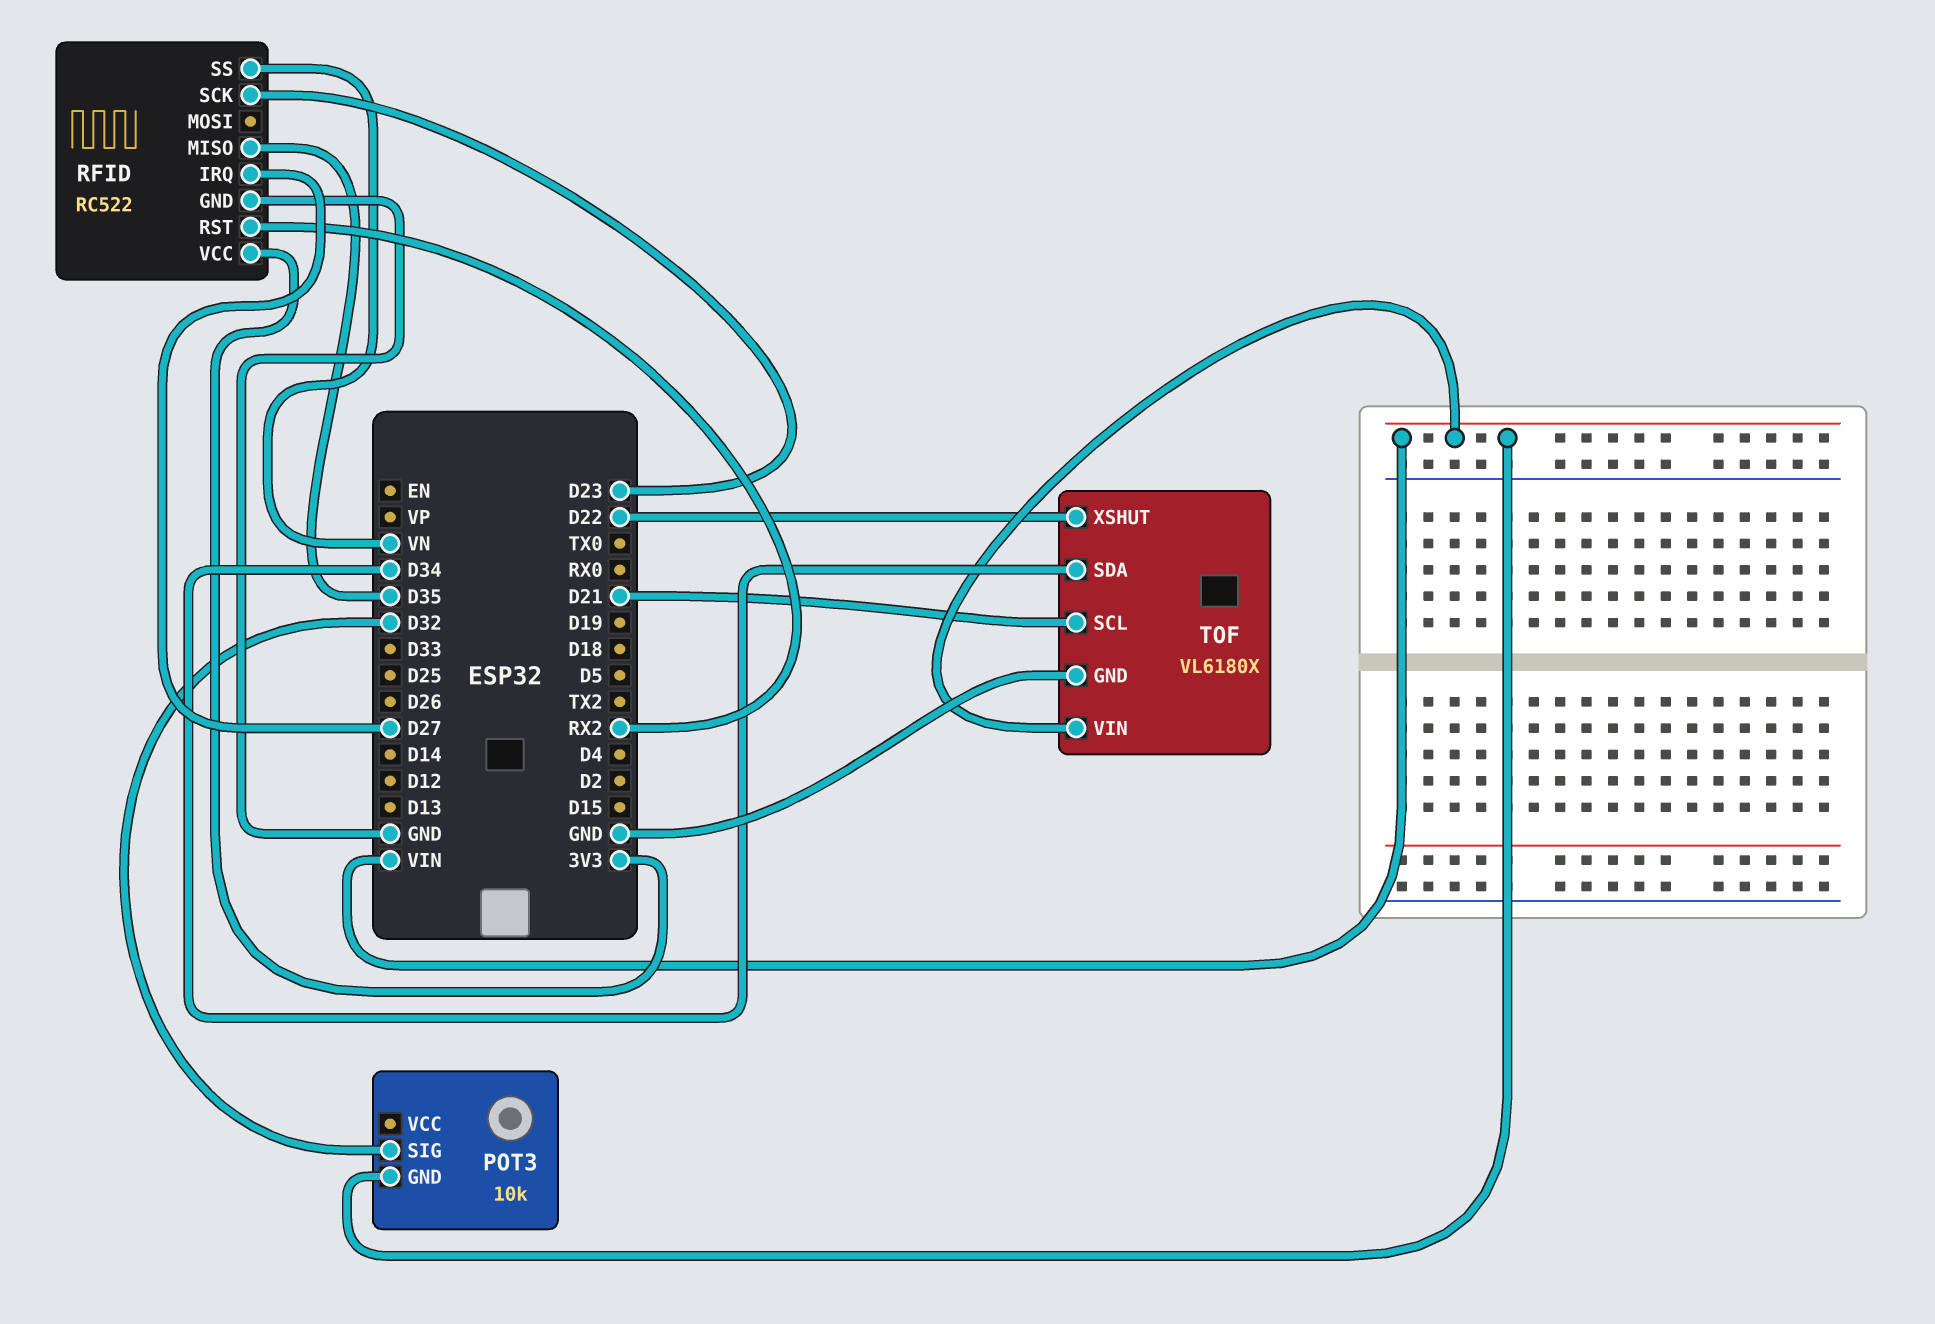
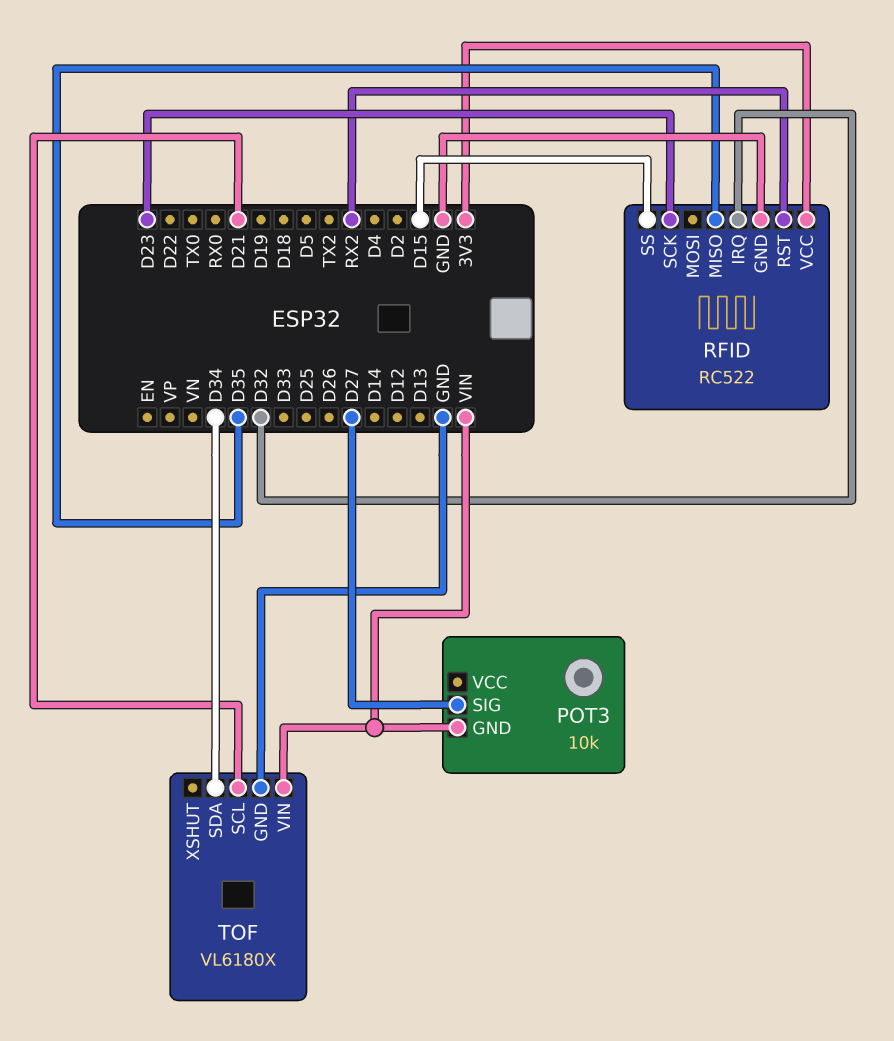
POT3 pin SIG: D32 -> D27
RFID pin IRQ: D27 -> D32
RFID pin SS: VN -> D15
TOF pin XSHUT: D22 -> none

